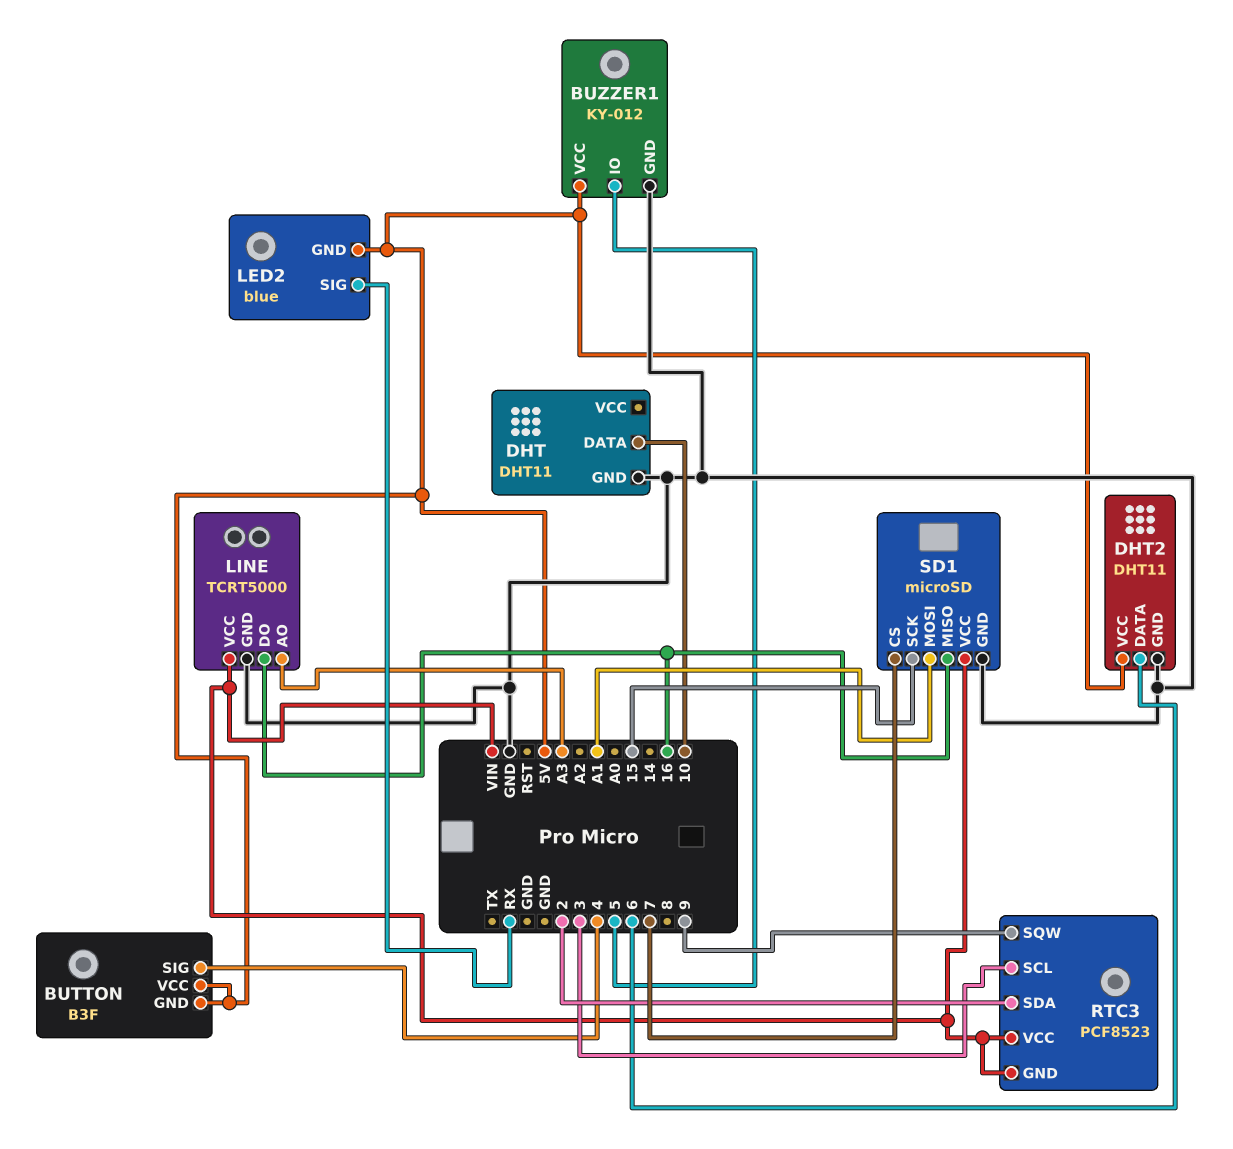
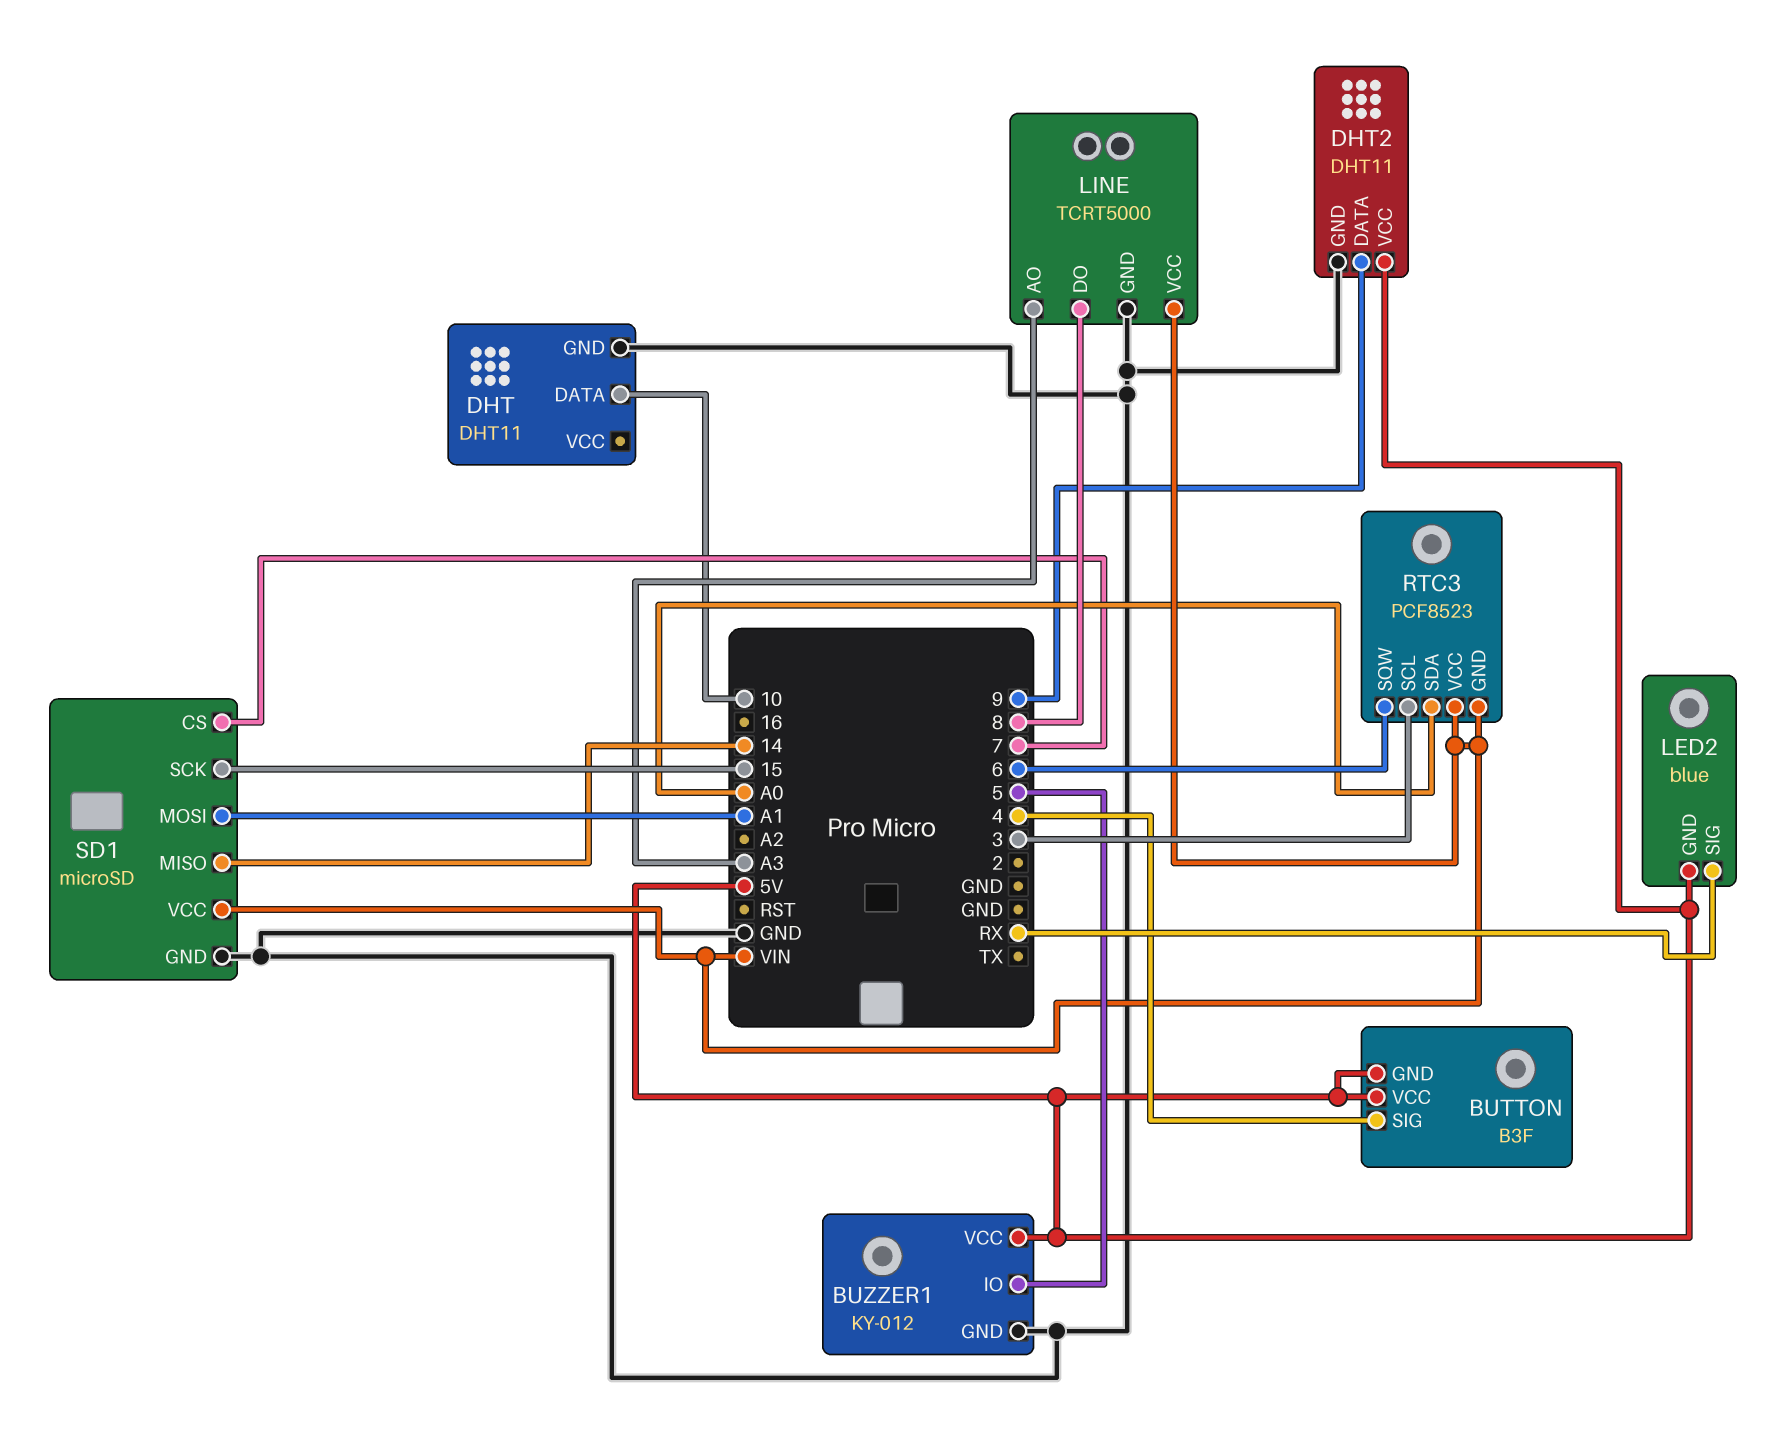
DHT2 pin DATA: 6 -> 9
LINE pin DO: 16 -> 8
RTC3 pin SDA: 2 -> A0
RTC3 pin SQW: 9 -> 6
SD1 pin MISO: 16 -> 14

